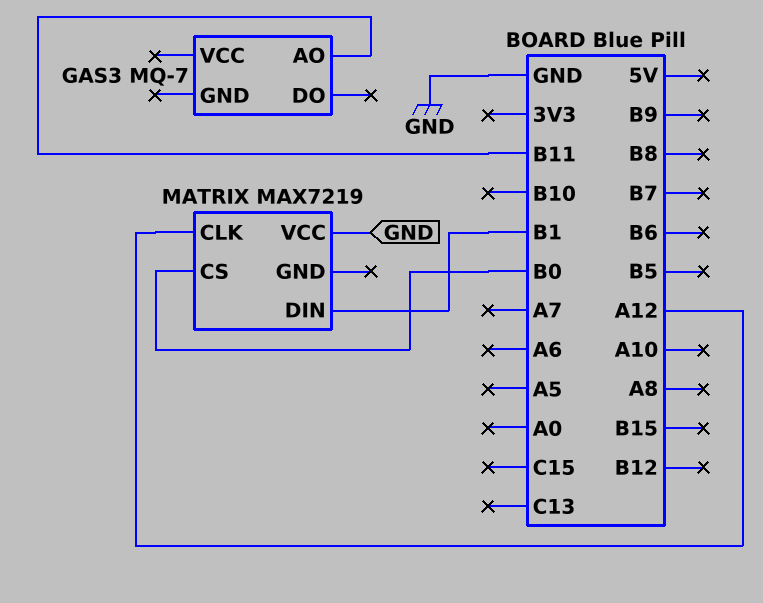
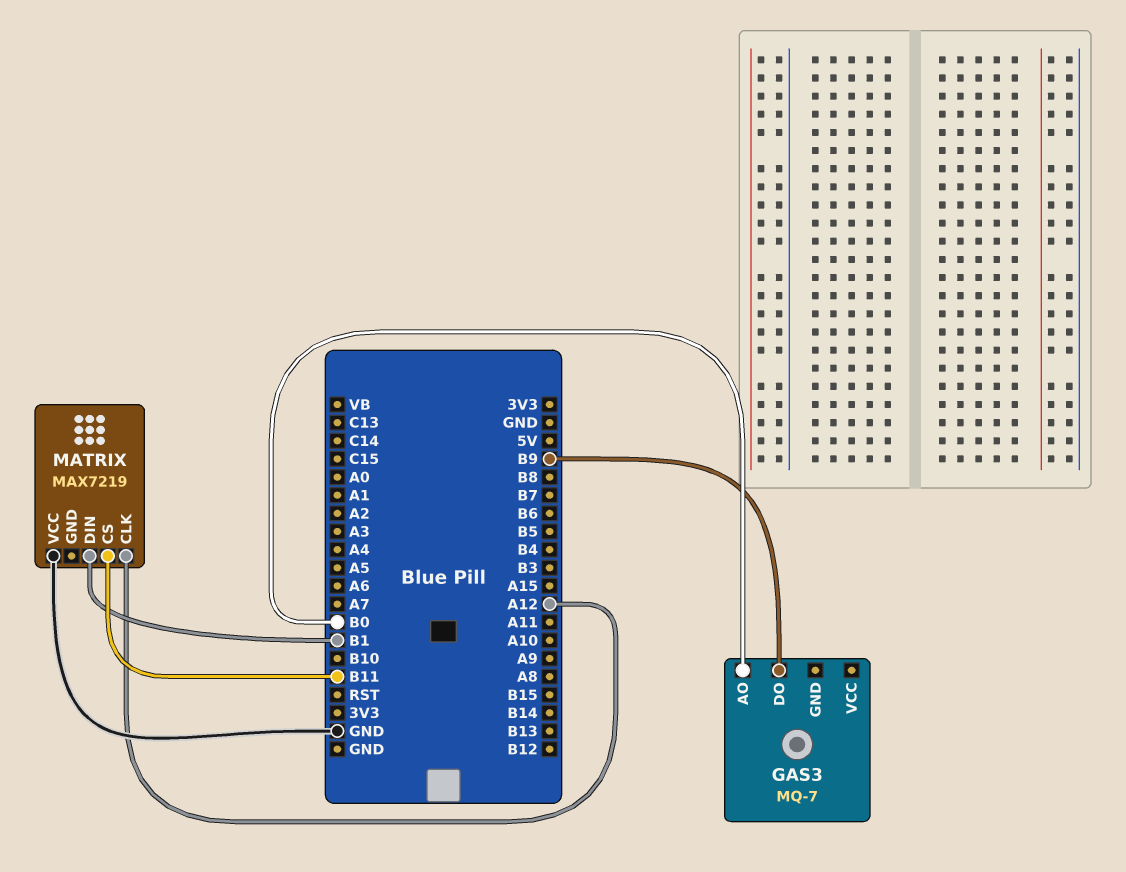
GAS3 pin AO: B11 -> B0
GAS3 pin DO: none -> B9
MATRIX pin CS: B0 -> B11

